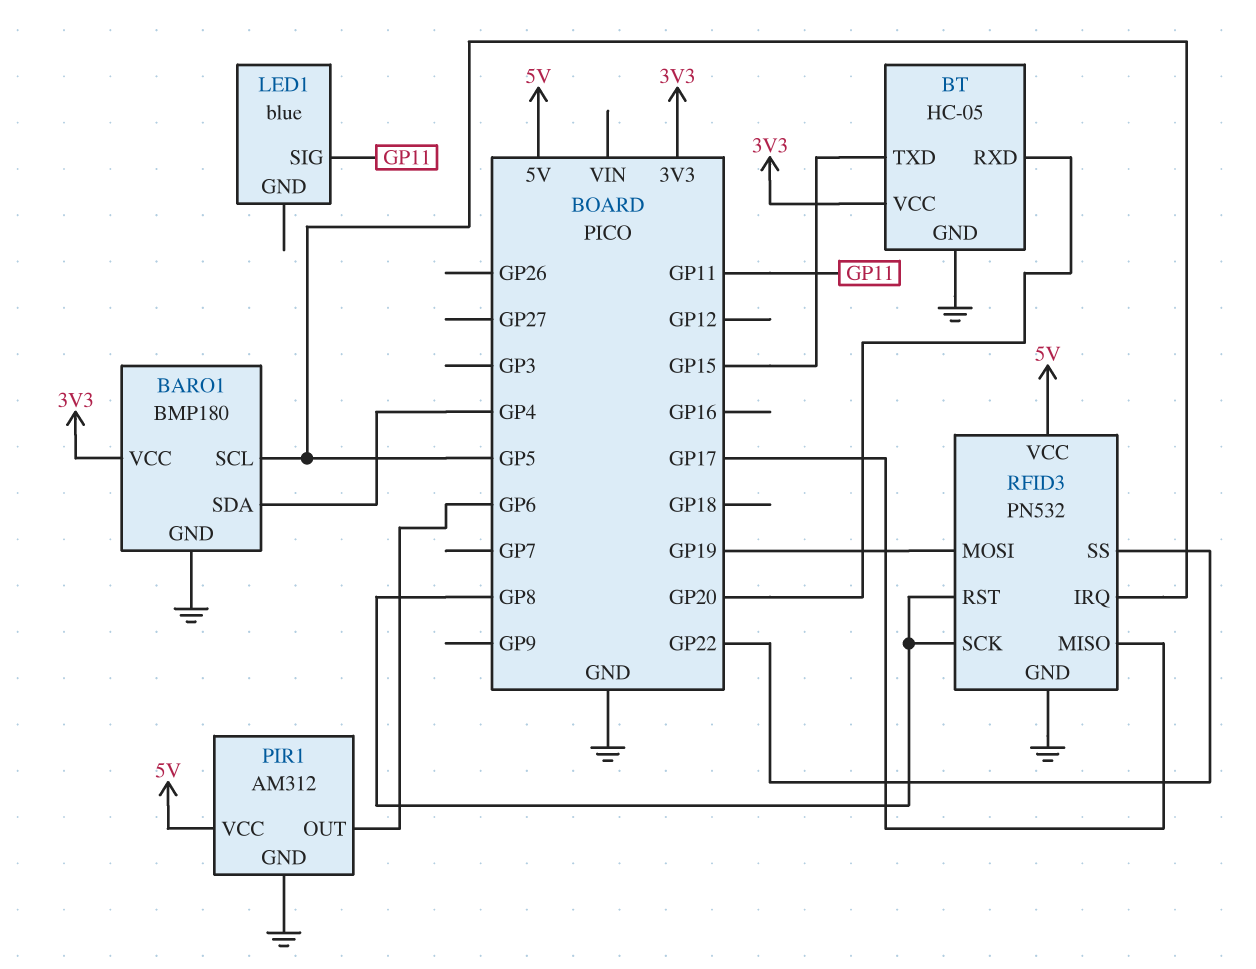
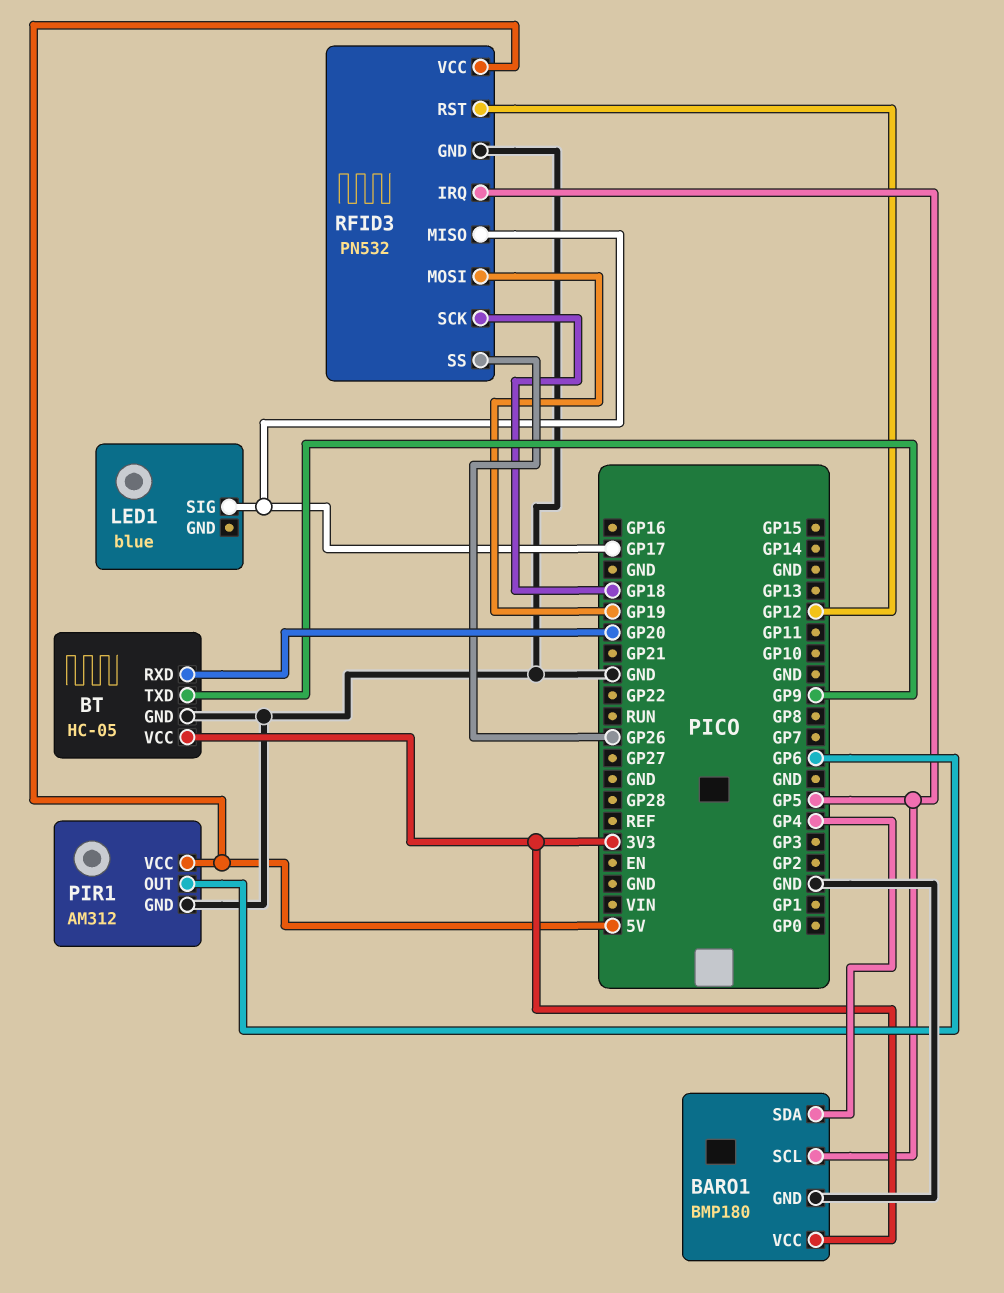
BT pin TXD: GP15 -> GP9
LED1 pin SIG: GP11 -> GP17
RFID3 pin RST: GP8 -> GP12
RFID3 pin SCK: GP8 -> GP18
RFID3 pin SS: GP22 -> GP26

